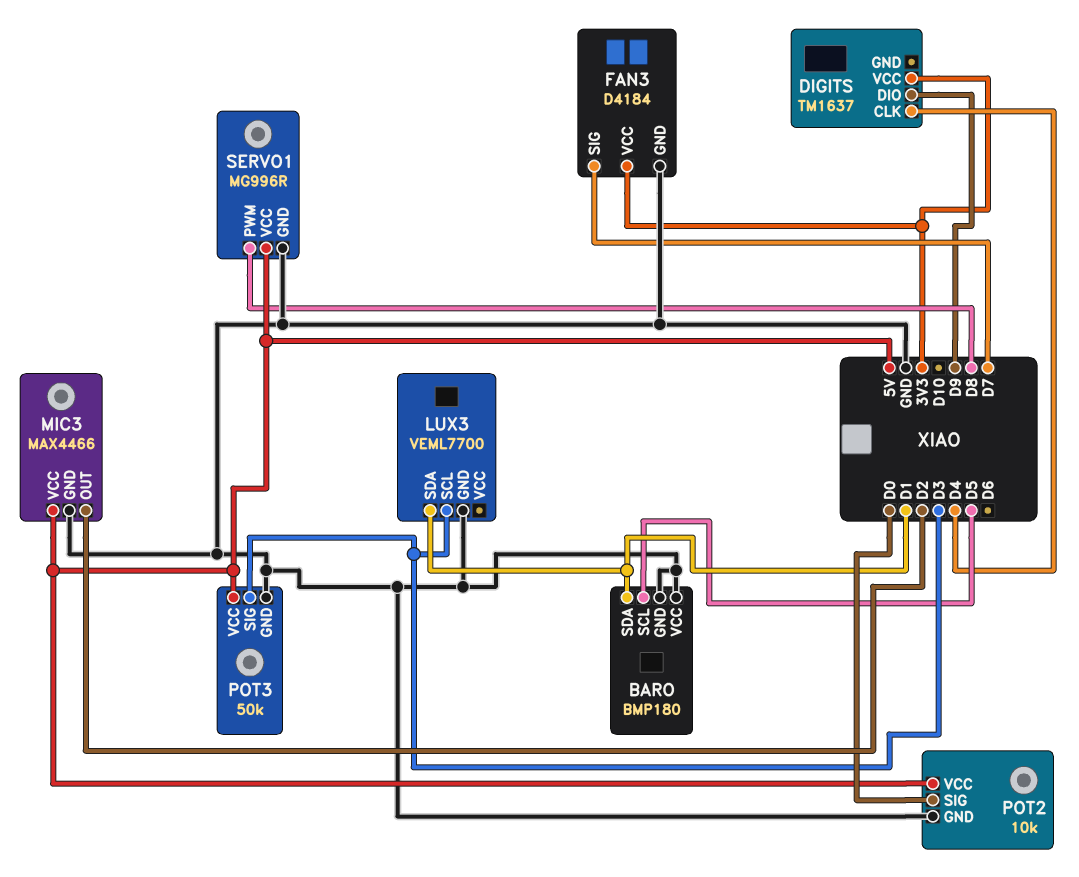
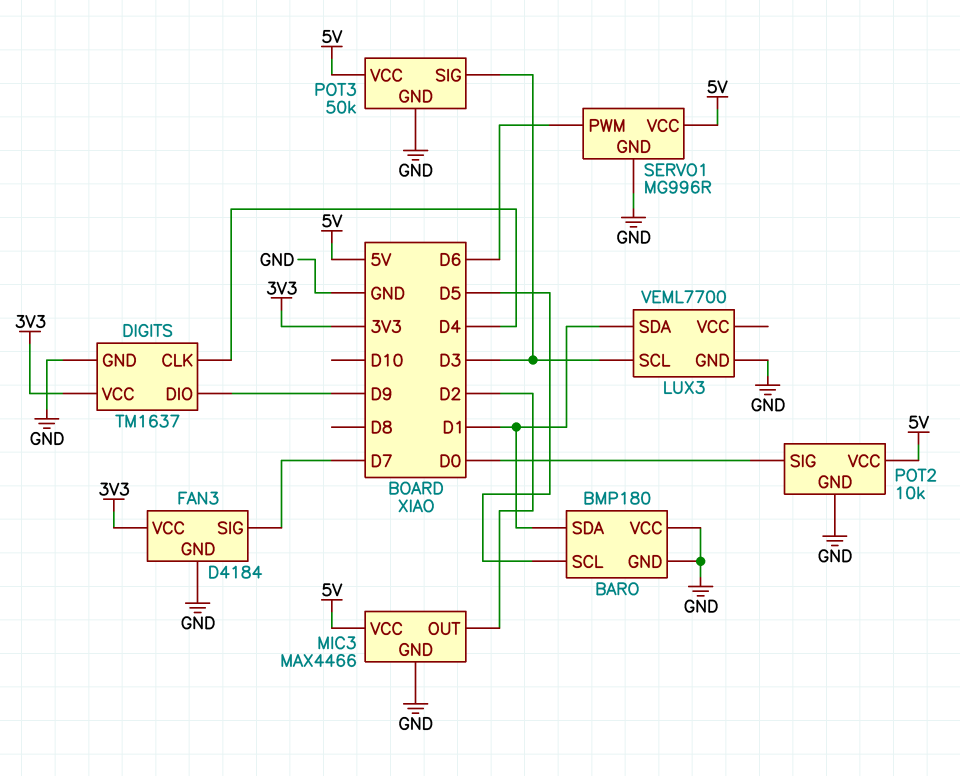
DIGITS pin GND: none -> GND
SERVO1 pin PWM: D8 -> D6

